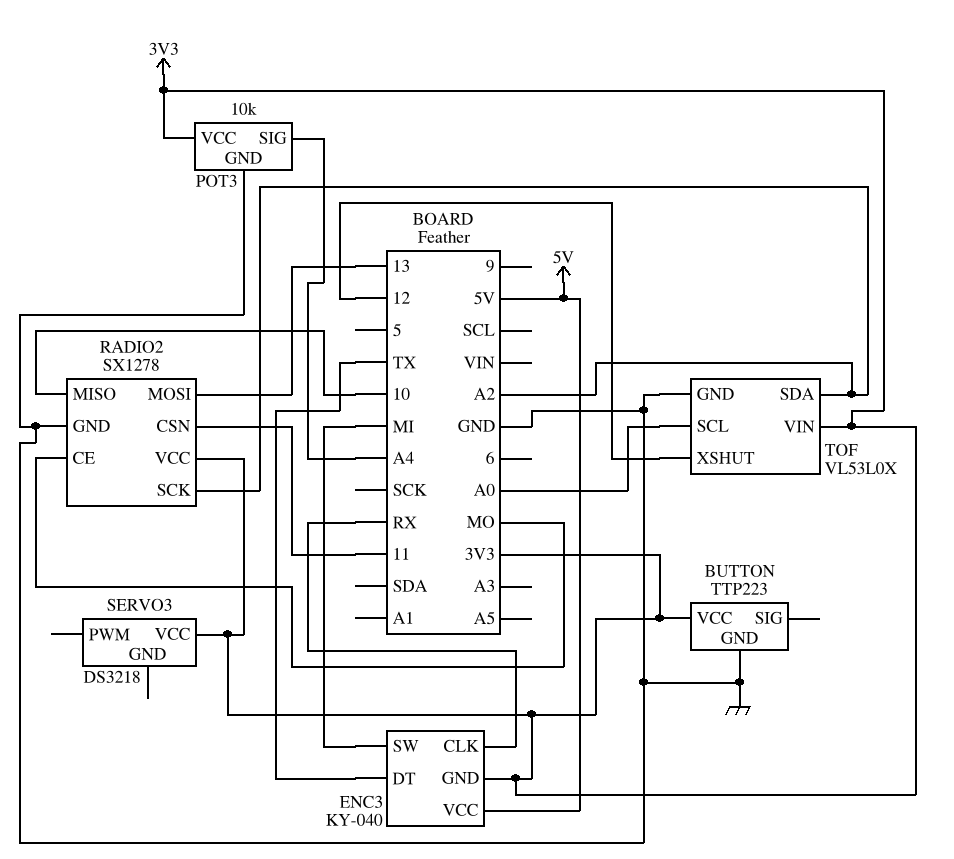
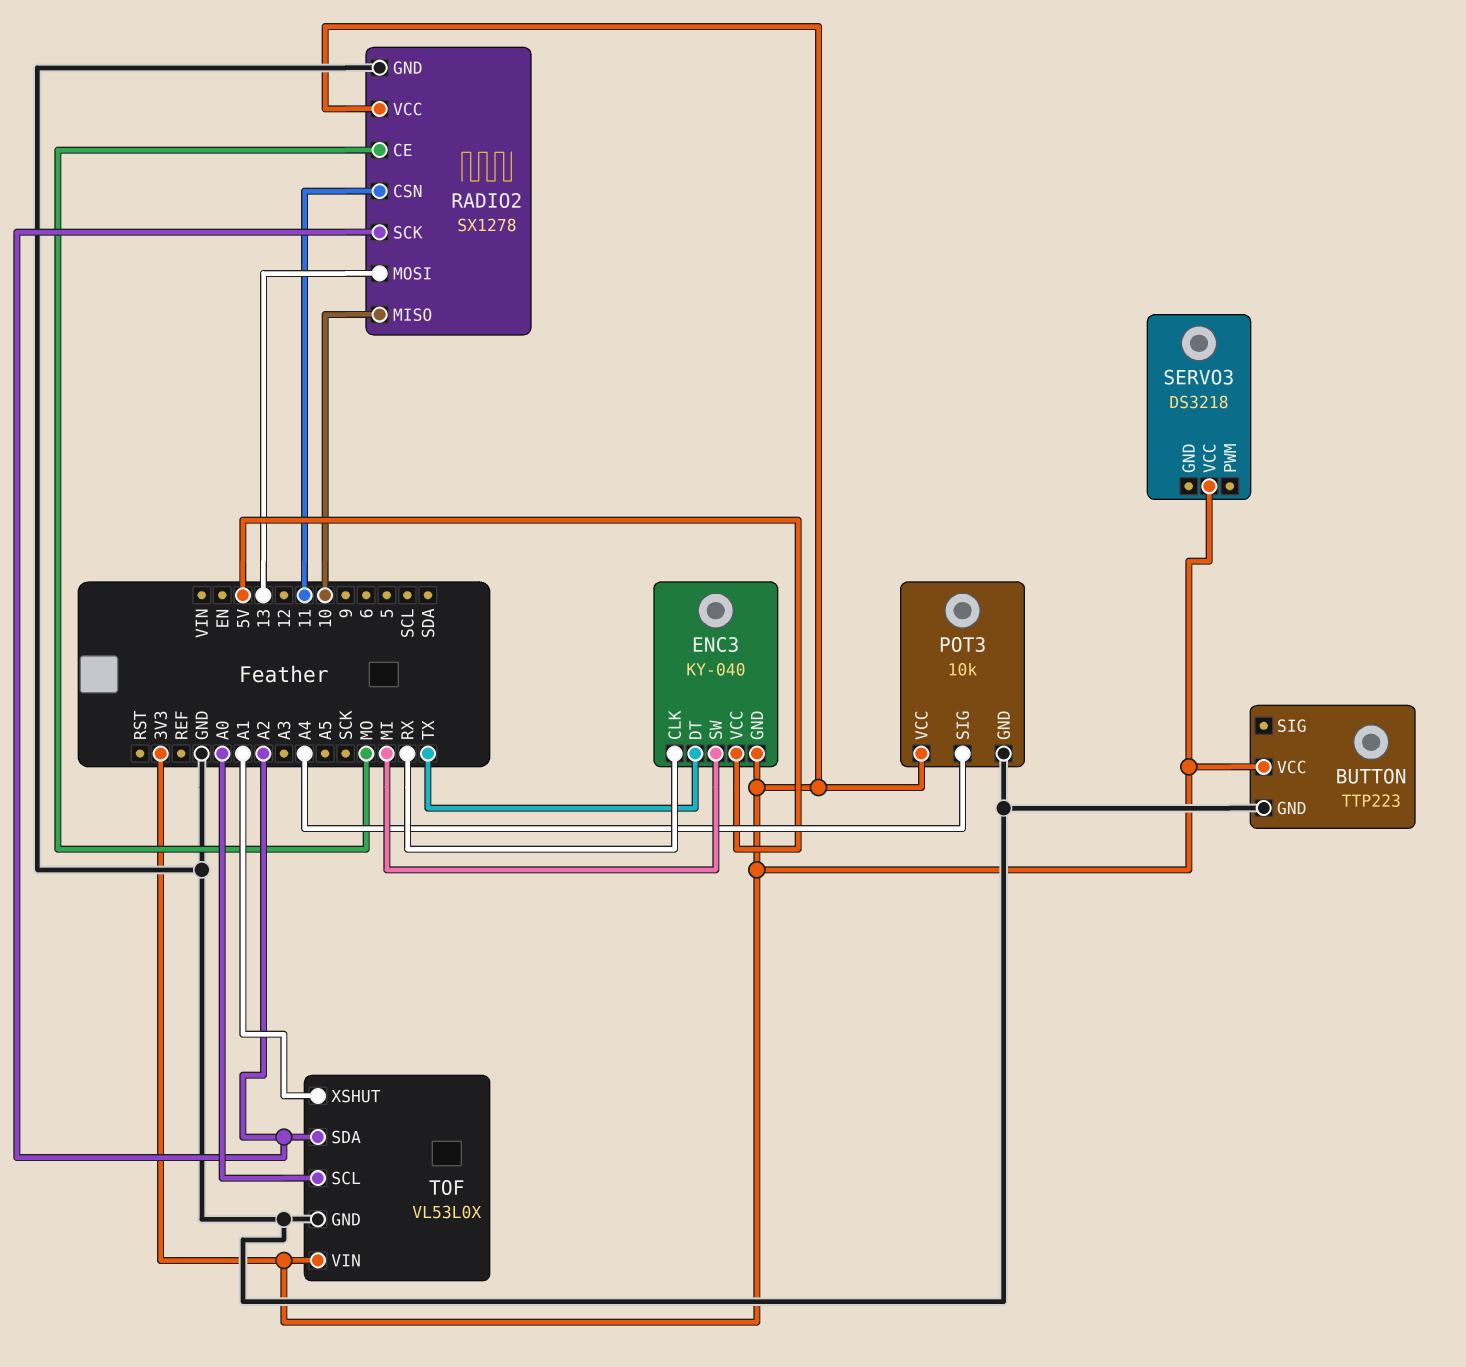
TOF pin XSHUT: 12 -> A1

